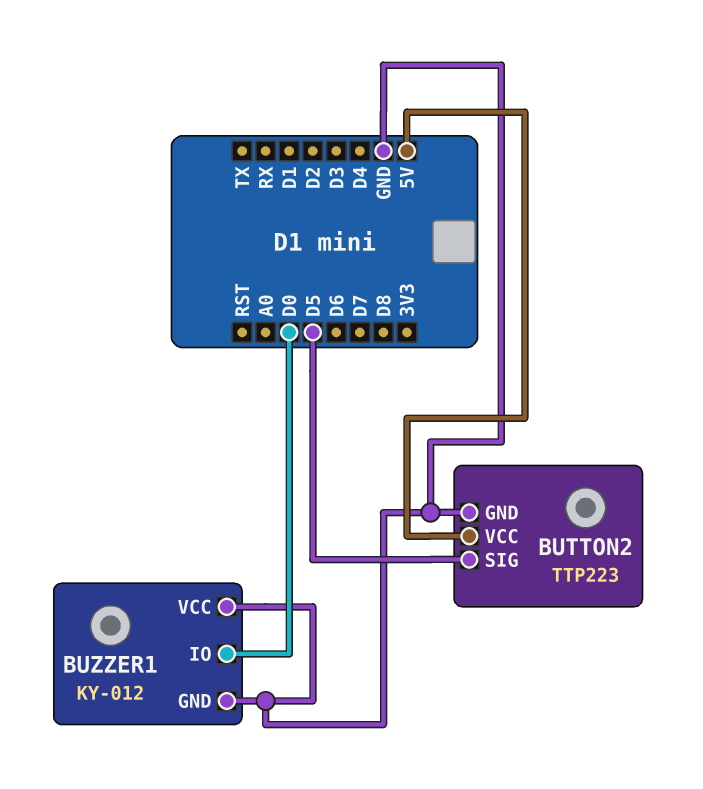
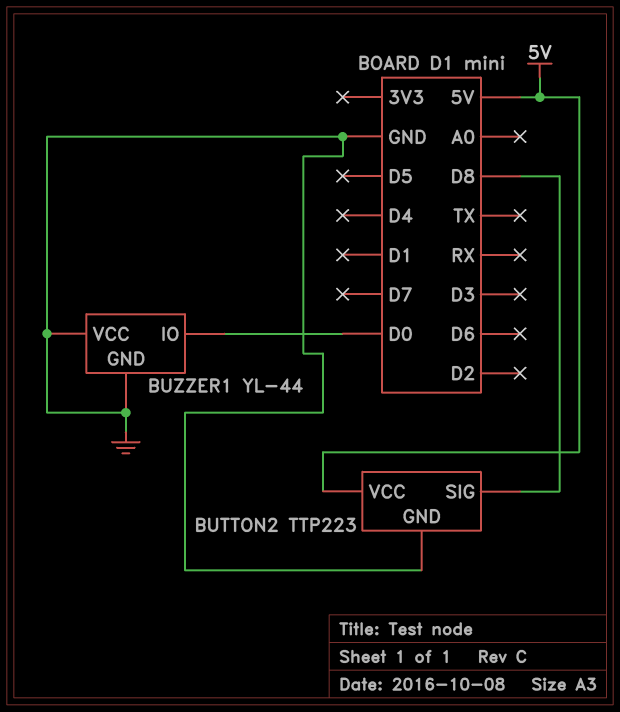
BUTTON2 pin SIG: D5 -> D8
BUZZER1: KY-012 -> YL-44

